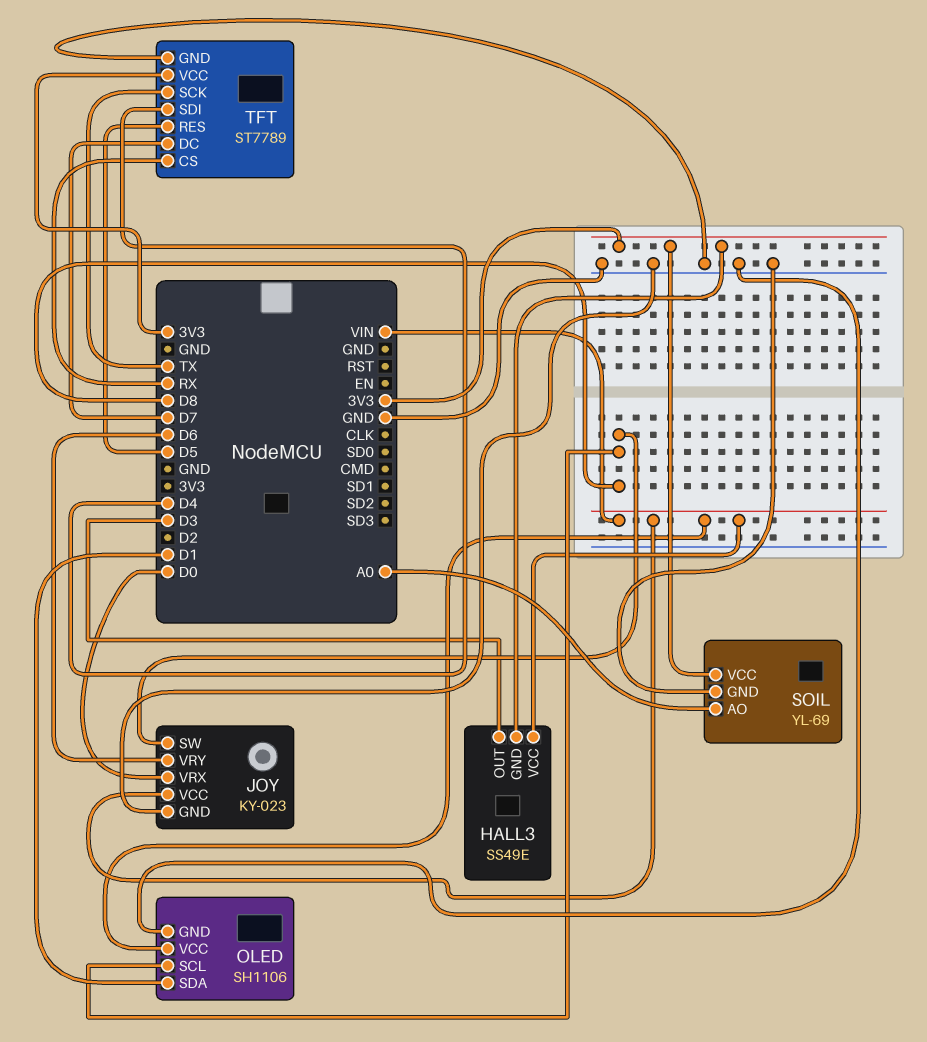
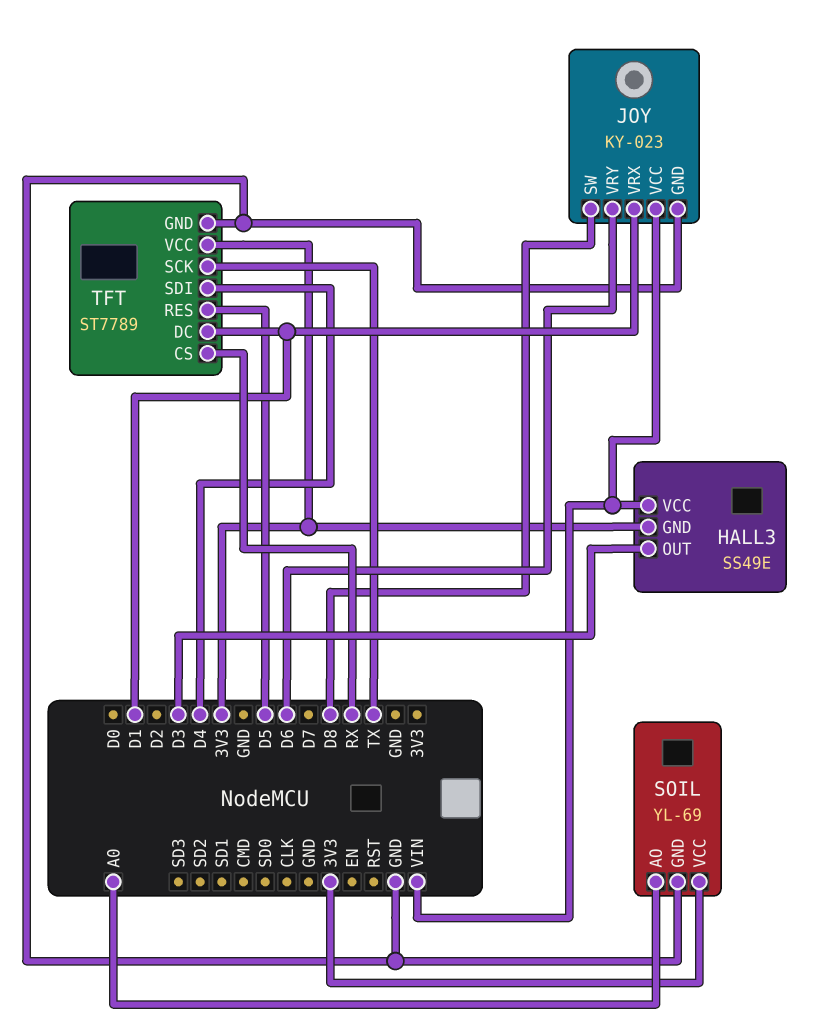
JOY pin VRX: D0 -> D1
OLED: SH1106 -> none
OLED pin GND: GND -> none
OLED pin SCL: D8 -> none
OLED pin SDA: D1 -> none
OLED pin VCC: VIN -> none
TFT pin DC: D7 -> D1

